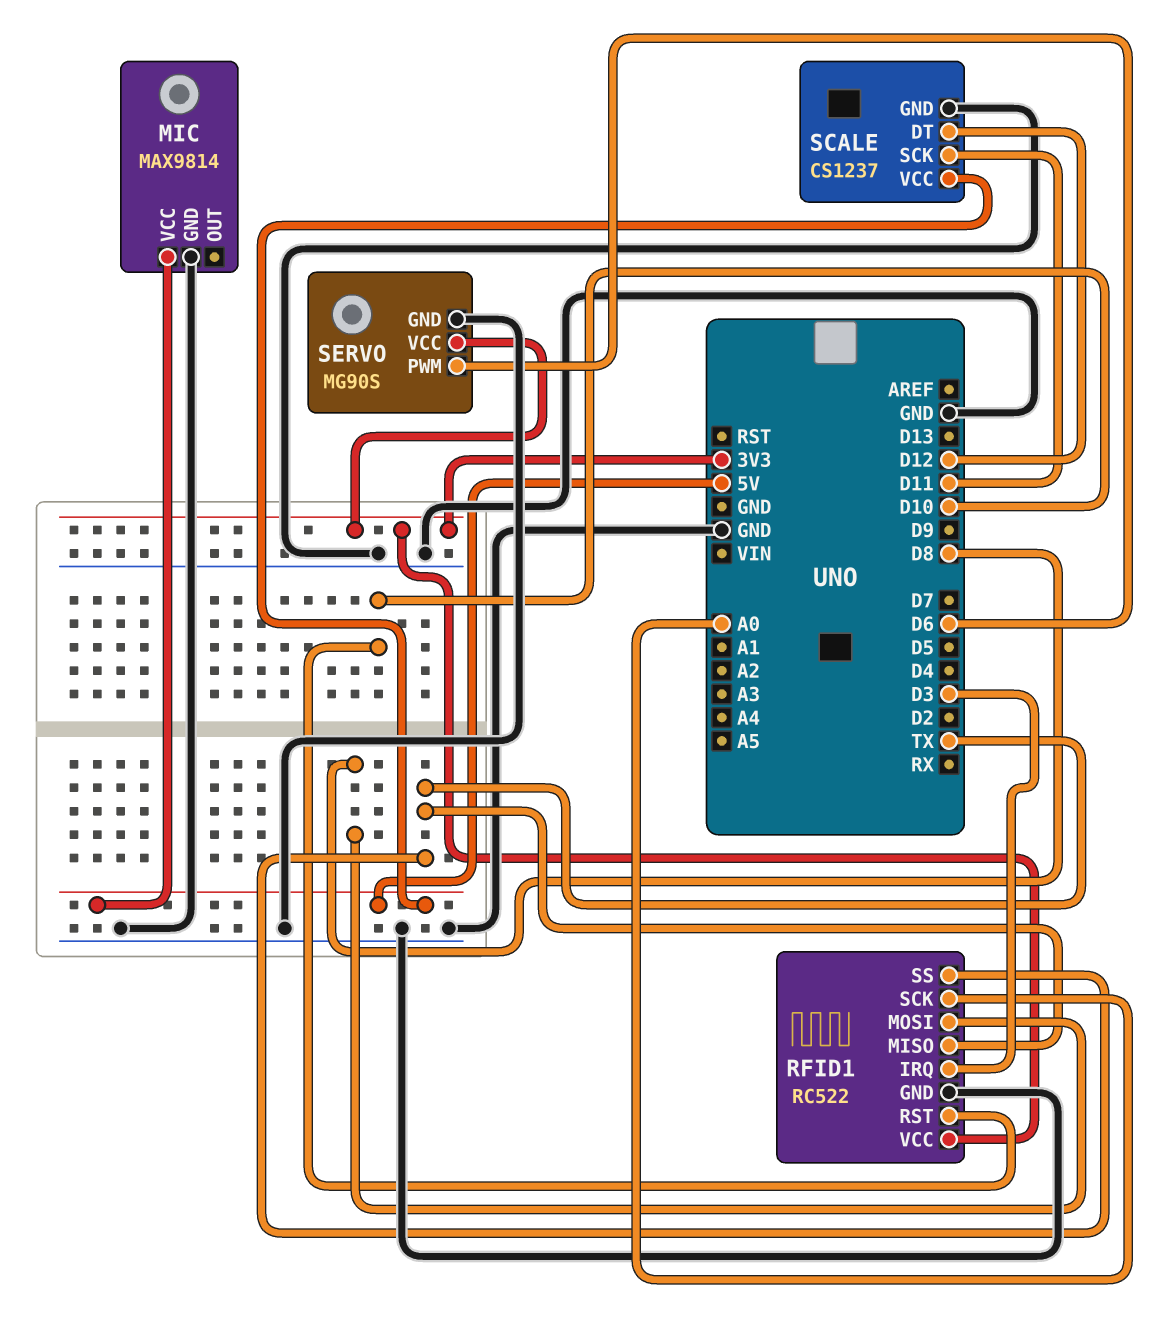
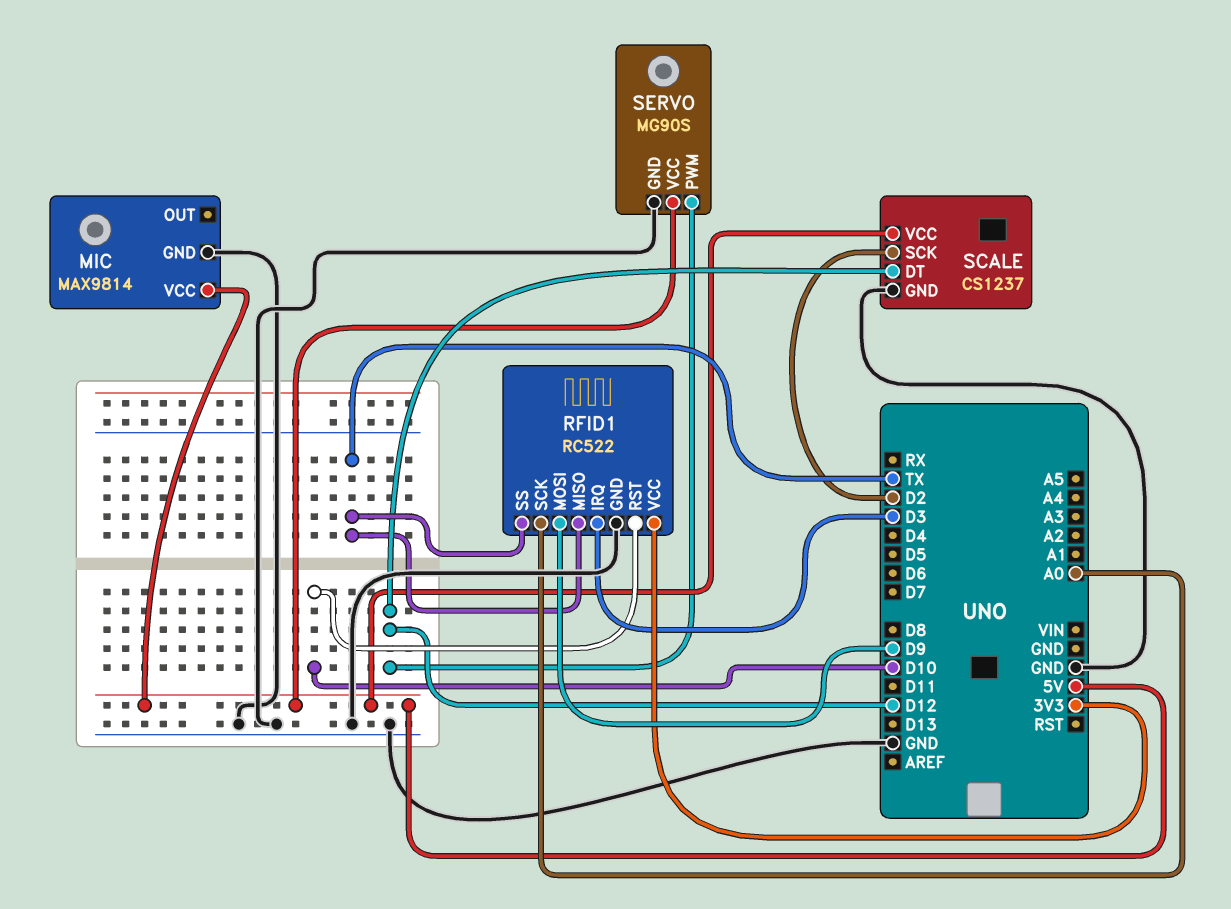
RFID1 pin MOSI: D8 -> D9
SCALE pin SCK: D11 -> D2
SERVO pin PWM: D6 -> D12
SERVO pin VCC: 3V3 -> 5V

